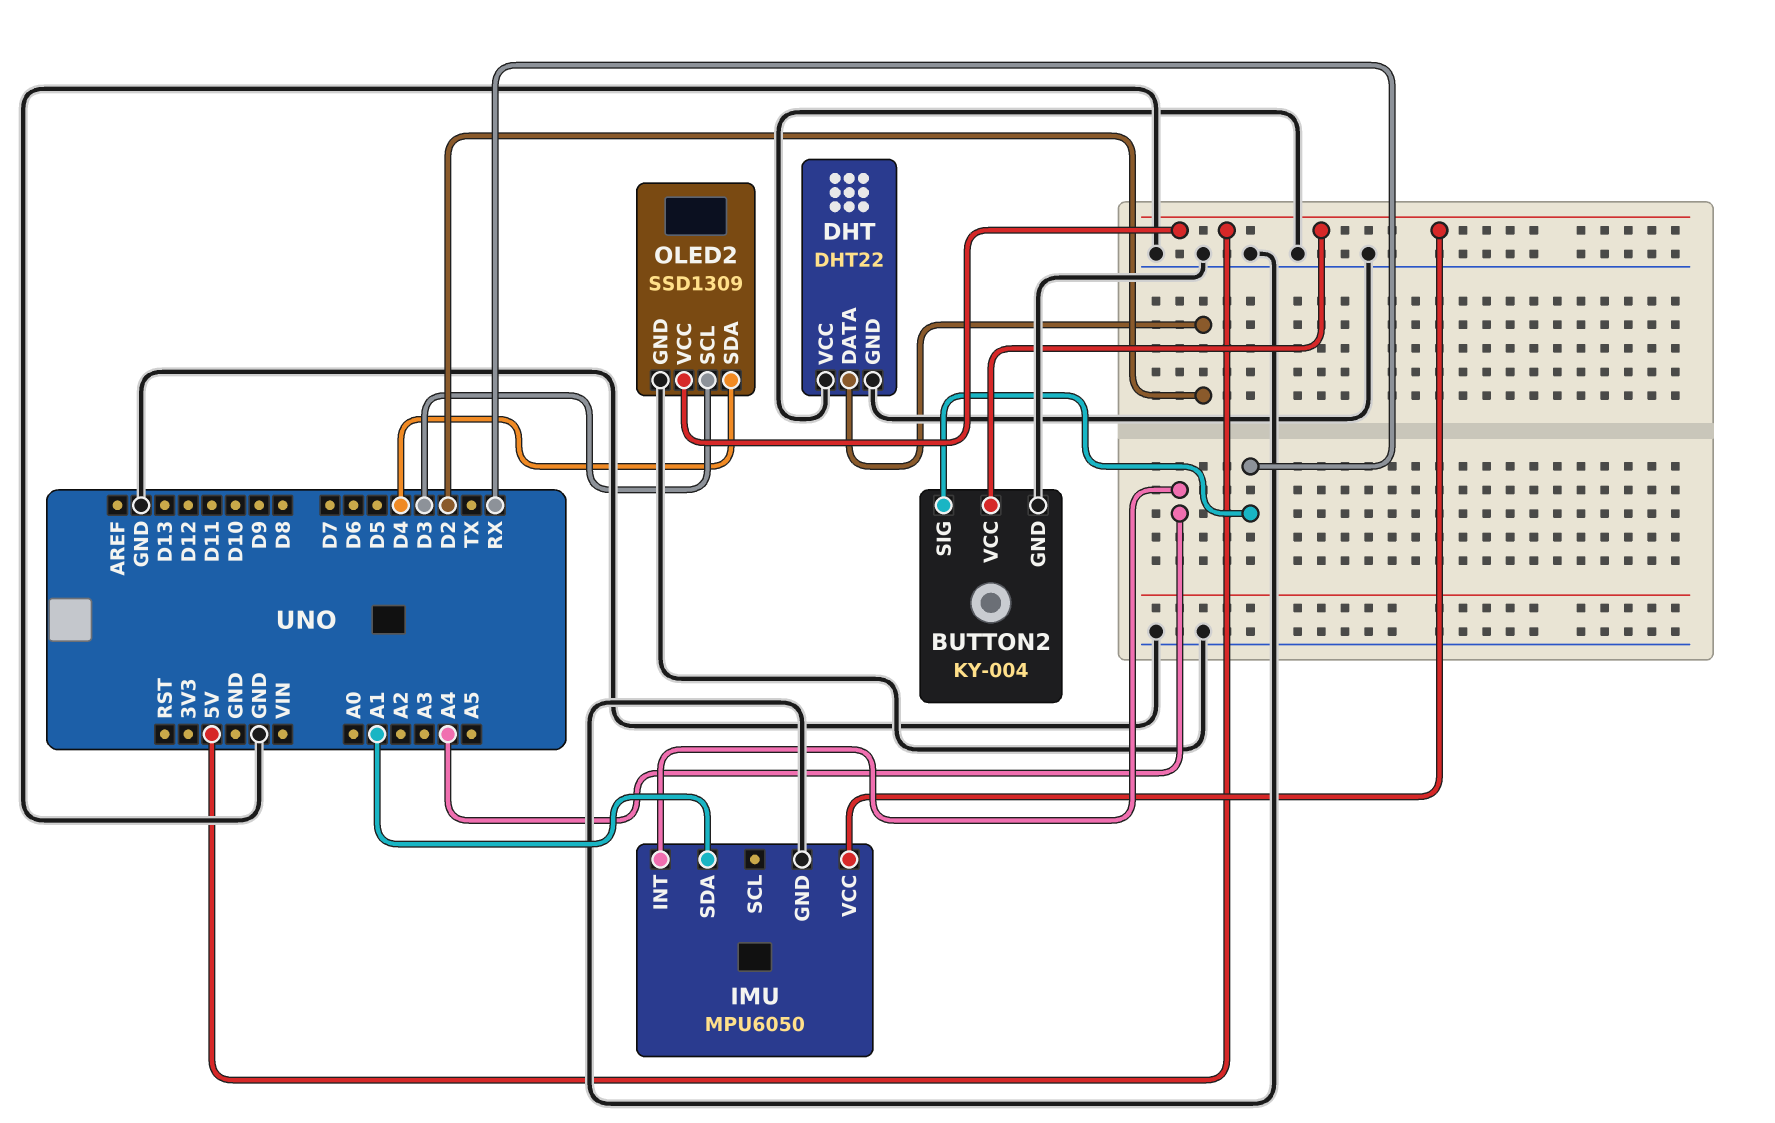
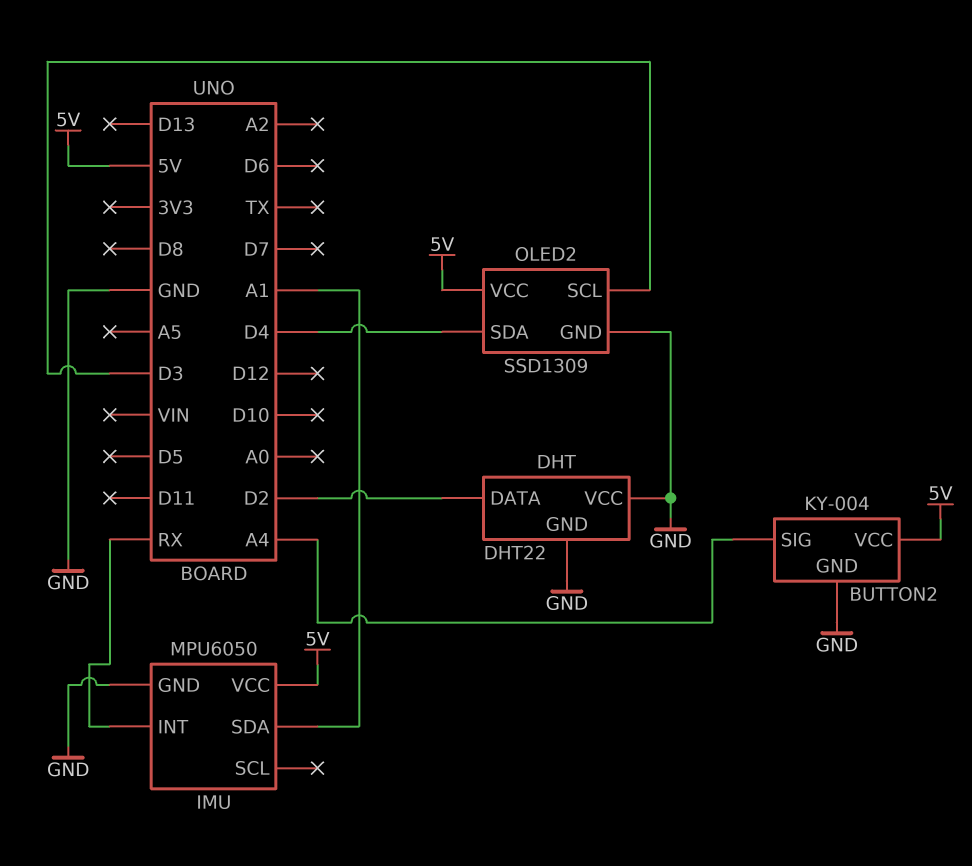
BUTTON2 pin SIG: RX -> A4
IMU pin INT: A4 -> RX

